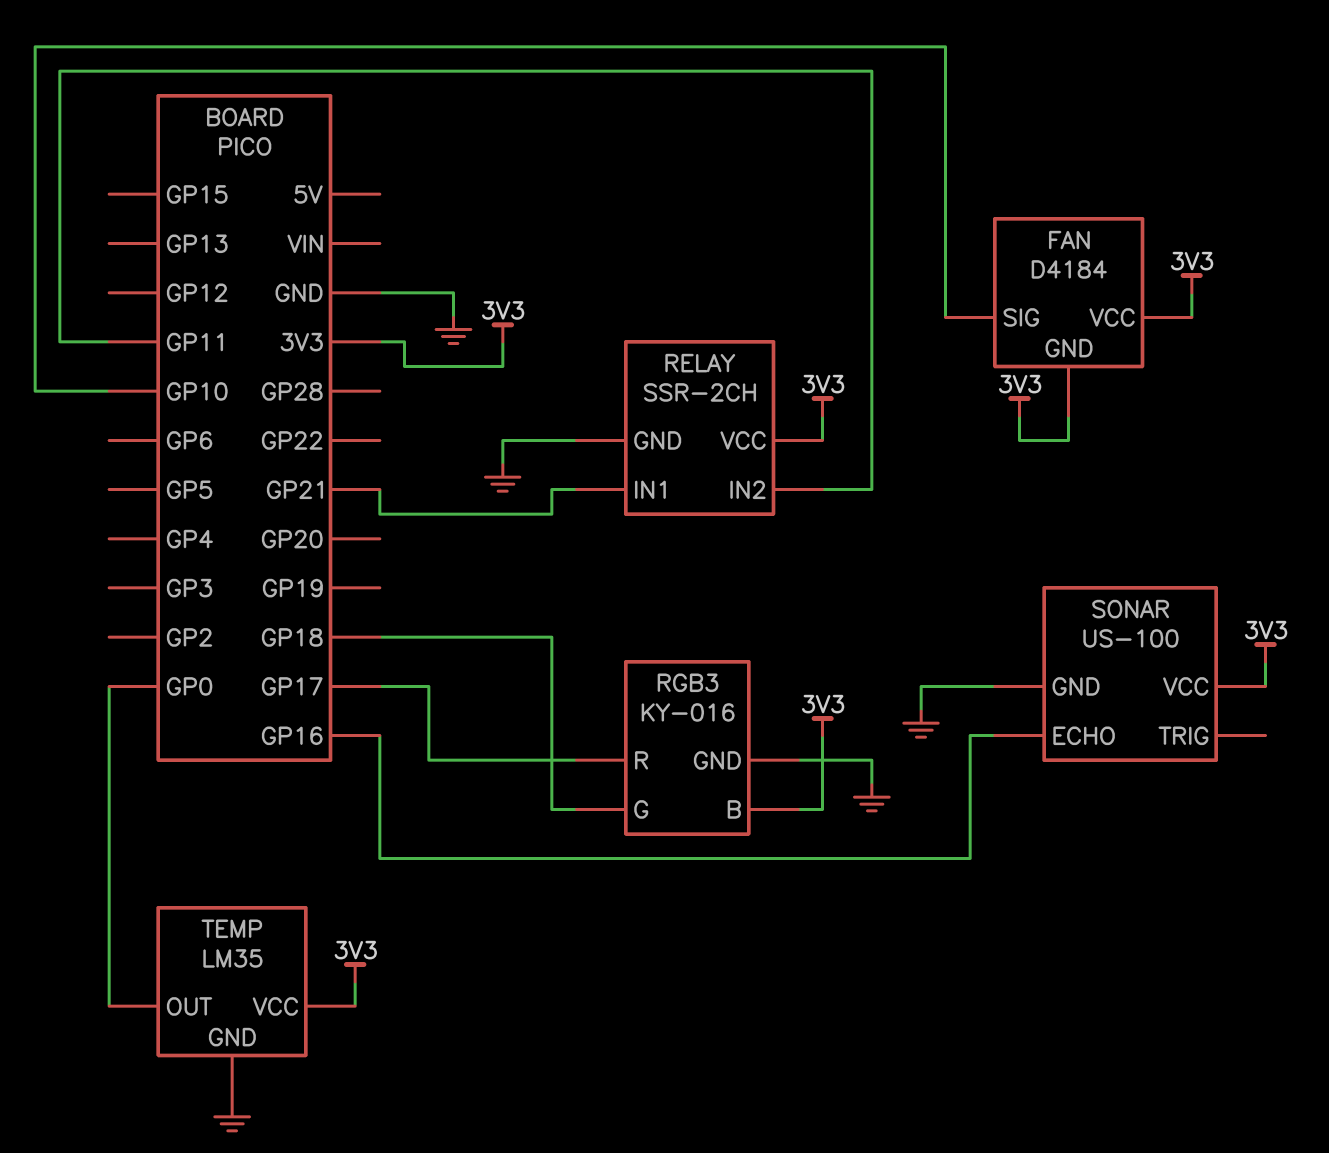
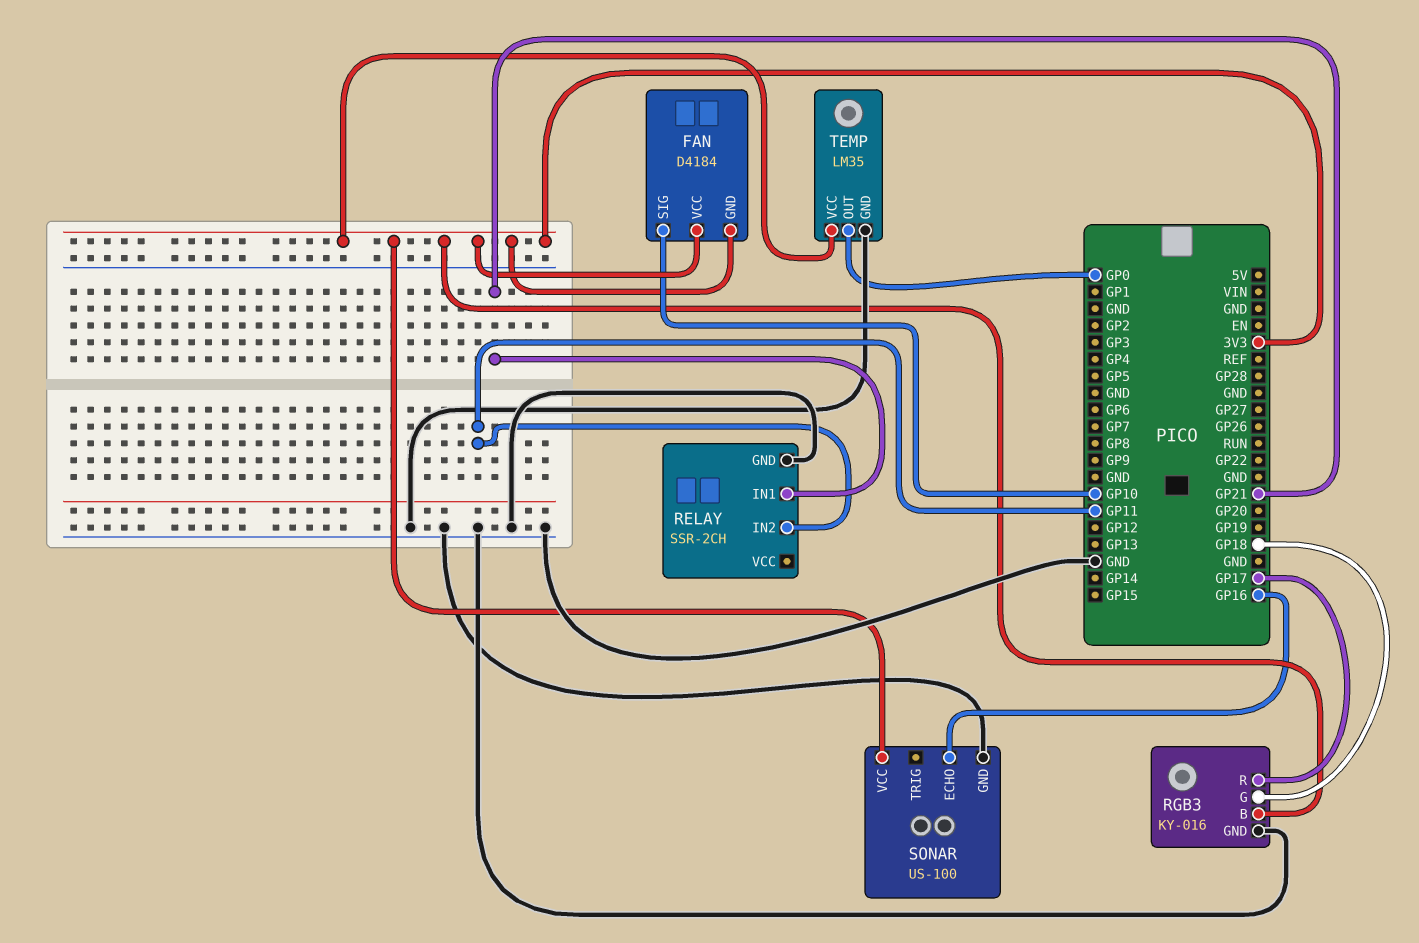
RELAY pin VCC: 3V3 -> none

